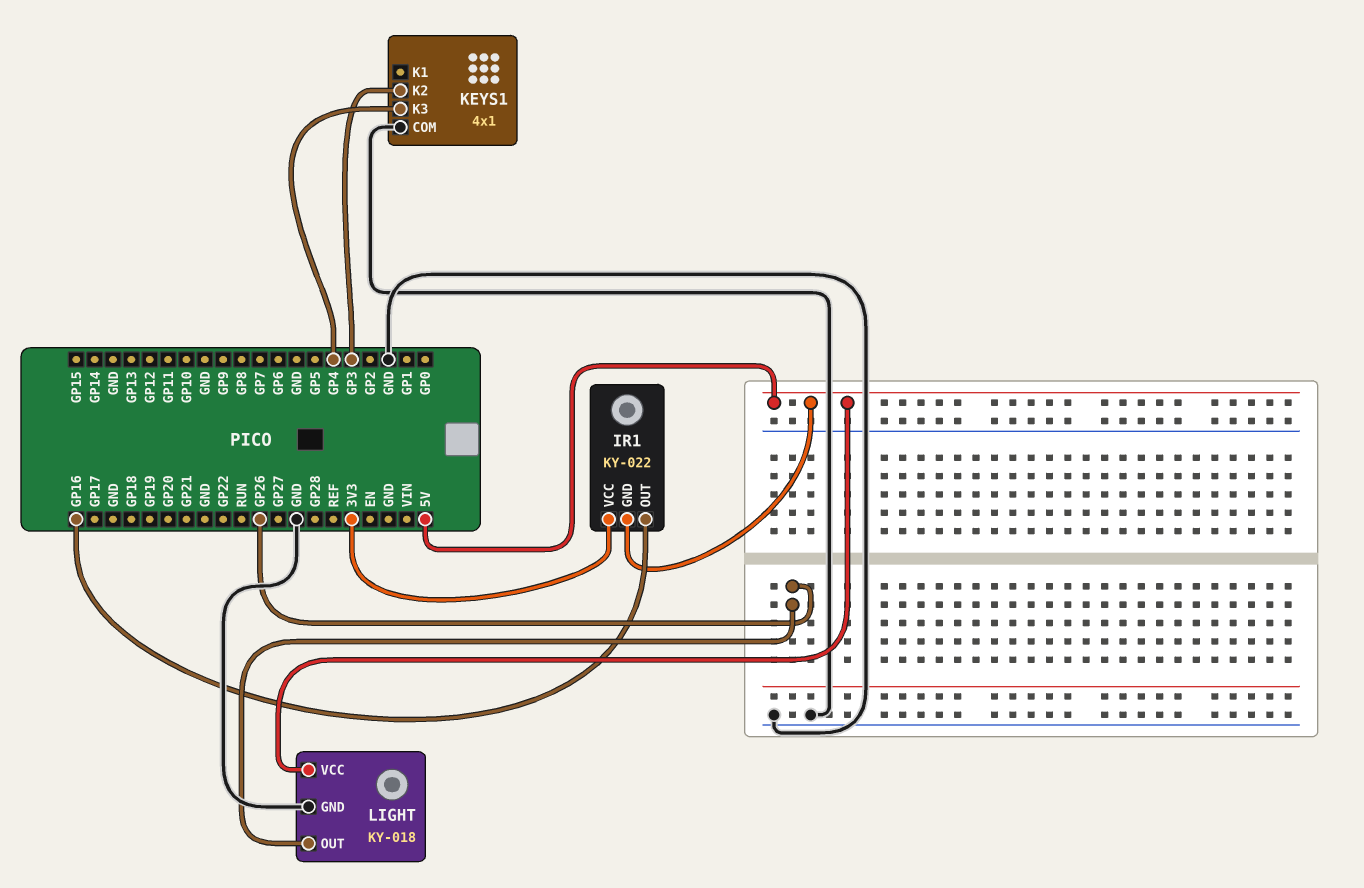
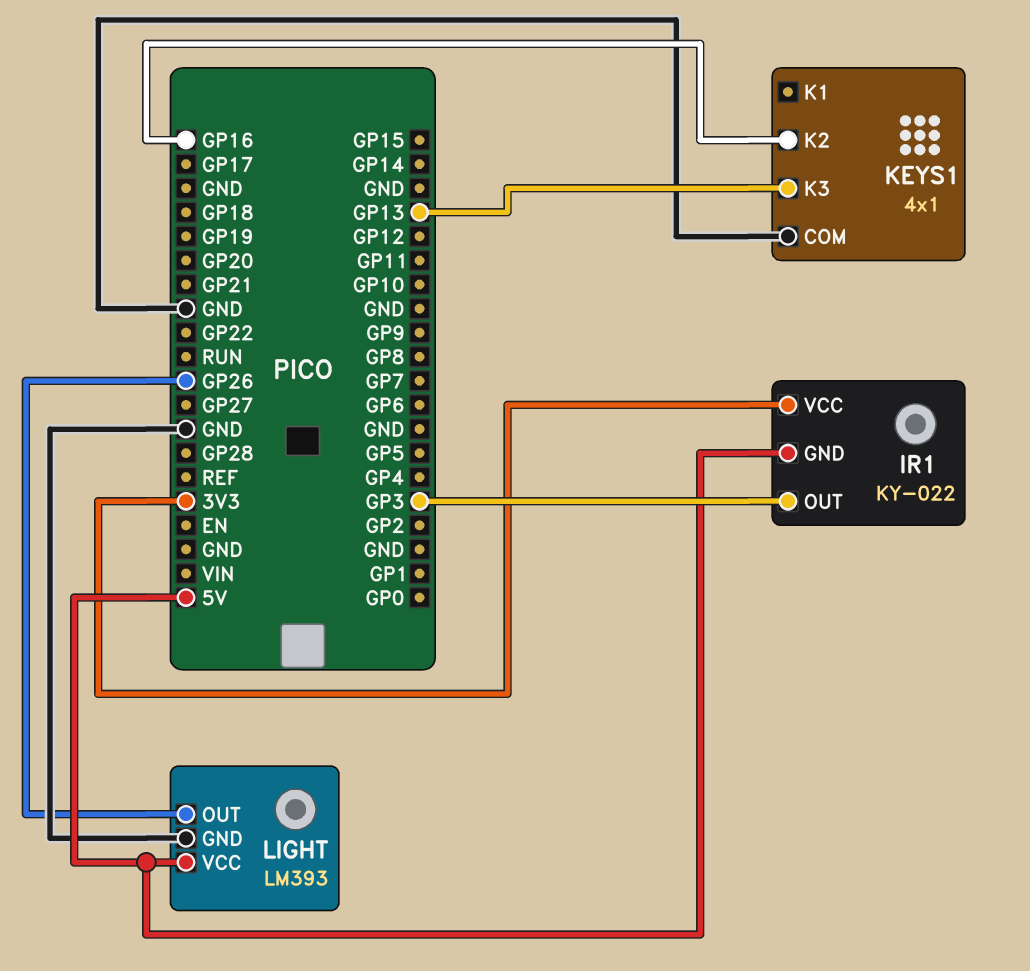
IR1 pin OUT: GP16 -> GP3
KEYS1 pin K2: GP3 -> GP16
KEYS1 pin K3: GP4 -> GP13
LIGHT: KY-018 -> LM393

